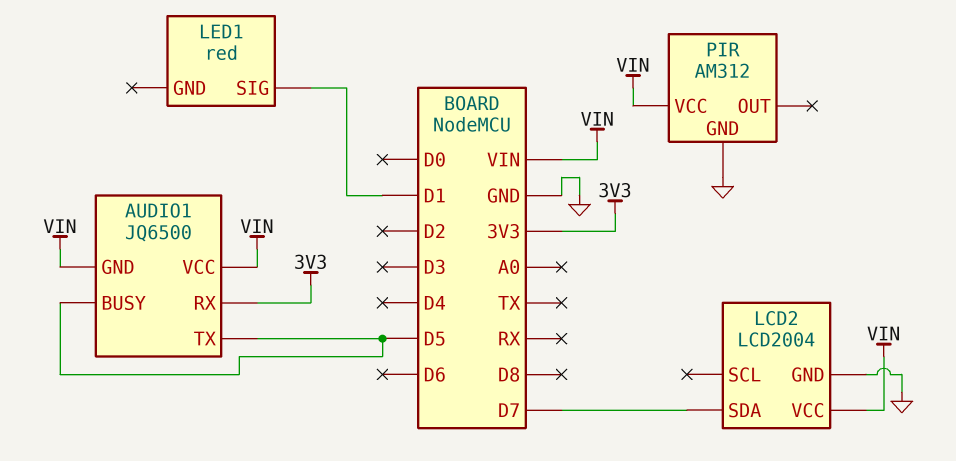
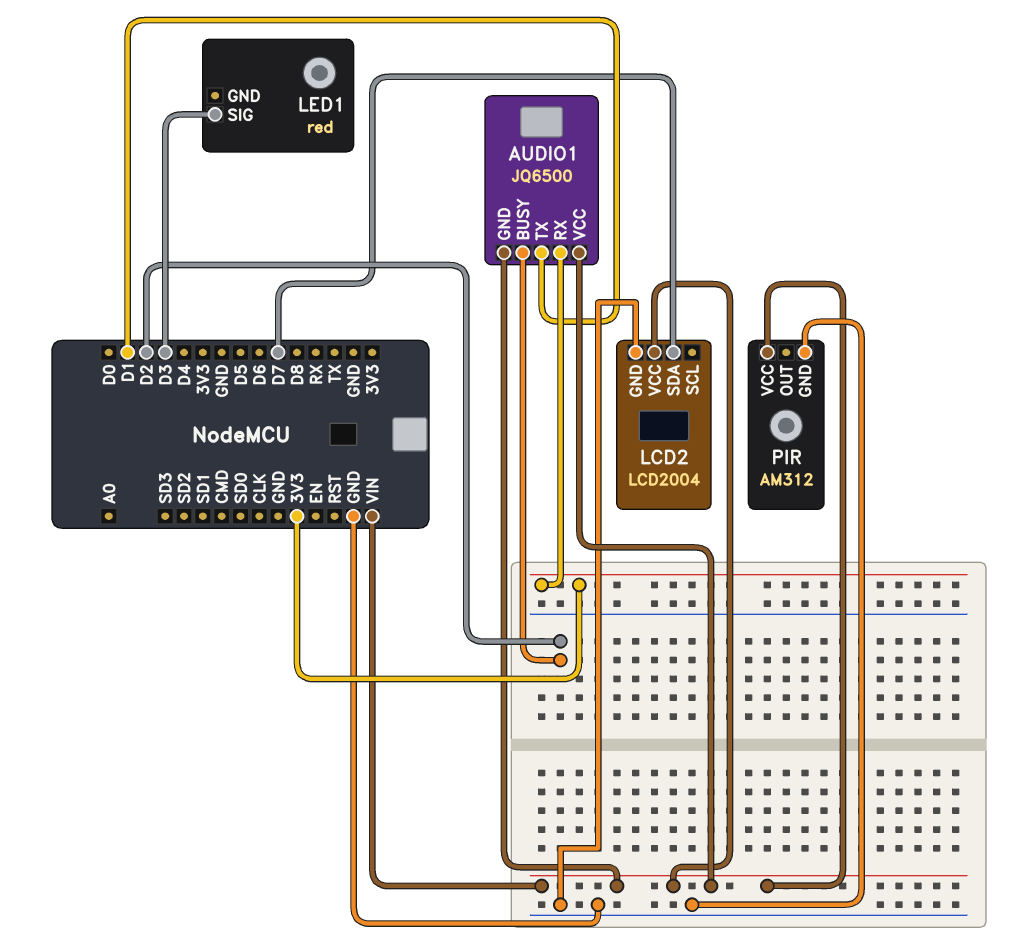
AUDIO1 pin BUSY: D5 -> D2
AUDIO1 pin TX: D5 -> D1
LED1 pin SIG: D1 -> D3

